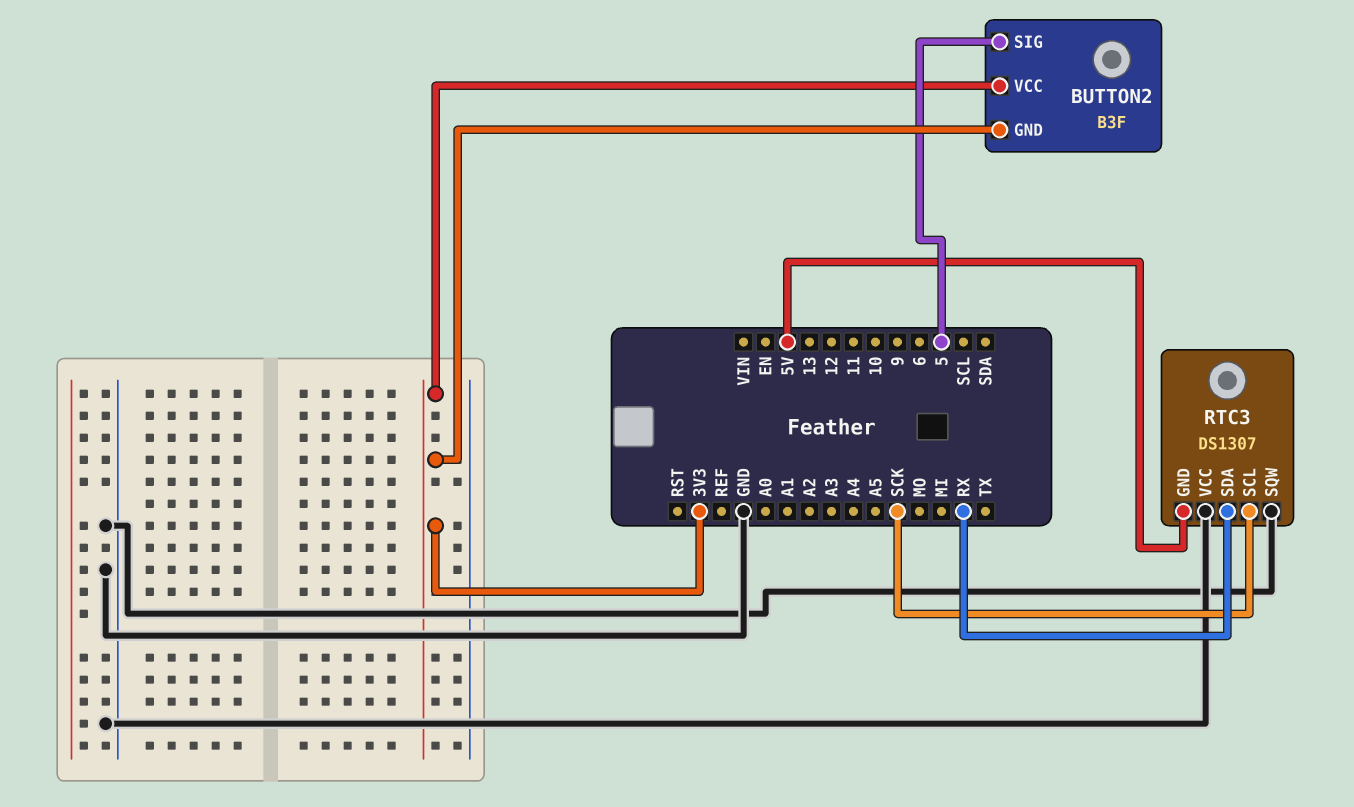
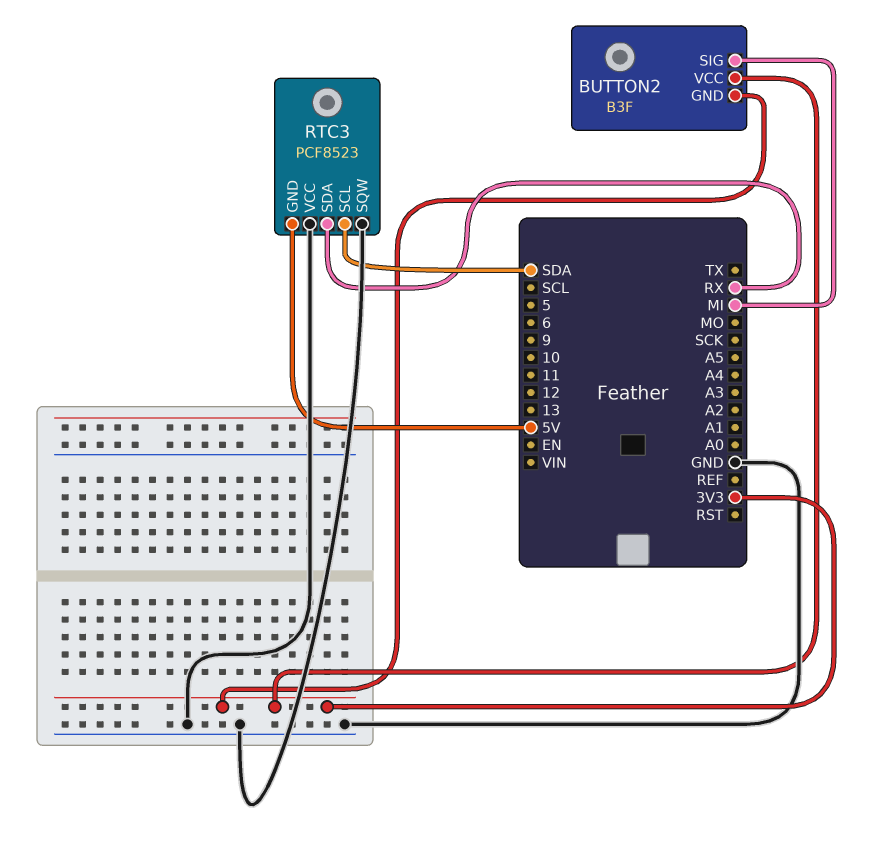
BUTTON2 pin SIG: 5 -> MI
RTC3: DS1307 -> PCF8523
RTC3 pin SCL: SCK -> SDA

